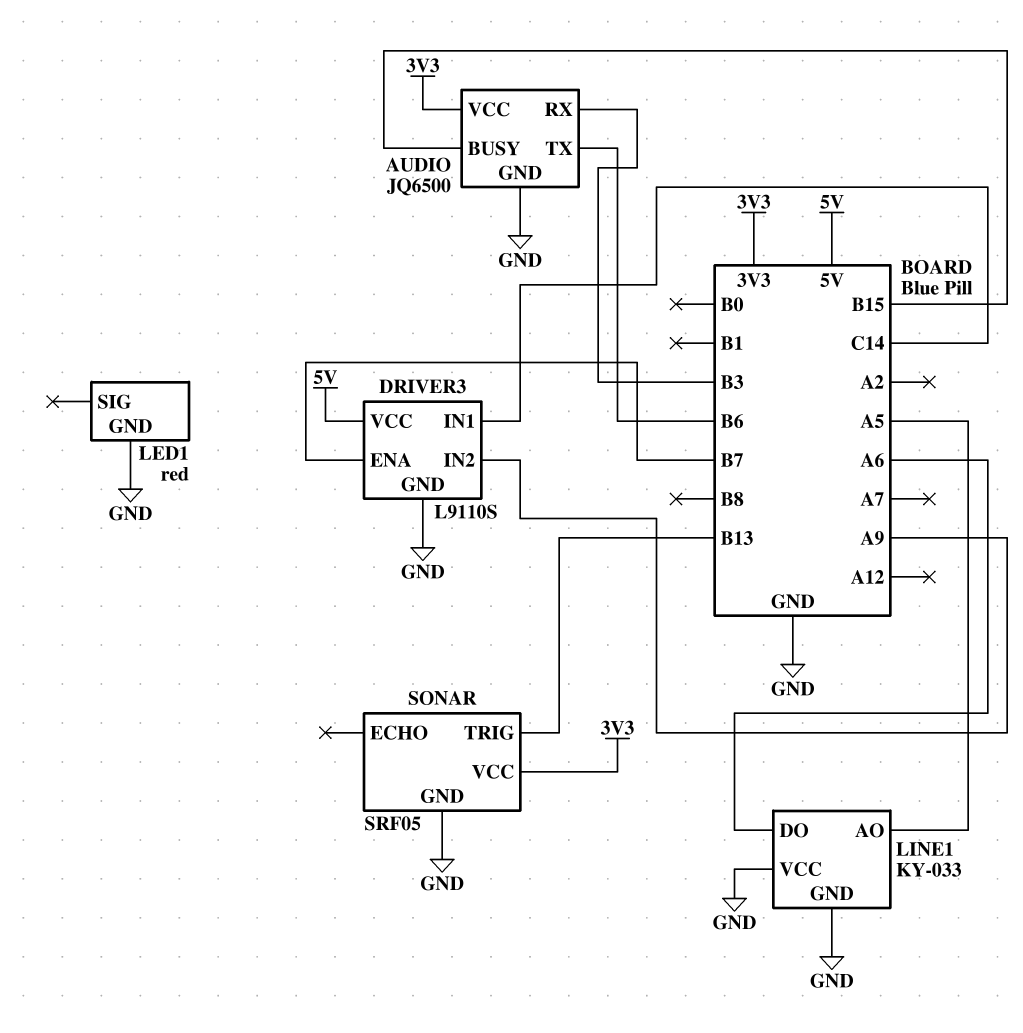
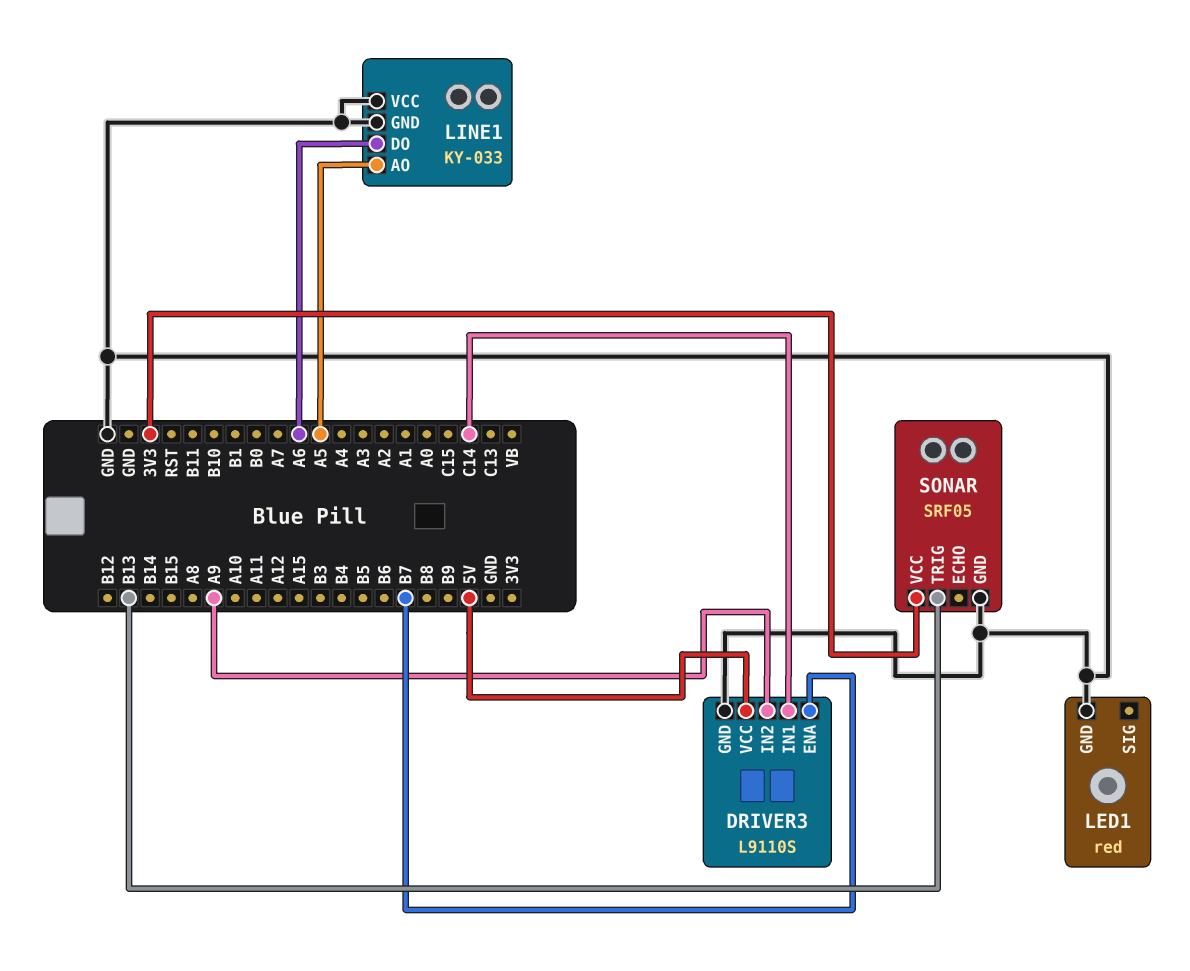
AUDIO: JQ6500 -> none
AUDIO pin BUSY: B15 -> none
AUDIO pin GND: GND -> none
AUDIO pin RX: B3 -> none
AUDIO pin TX: B6 -> none
AUDIO pin VCC: 3V3 -> none

